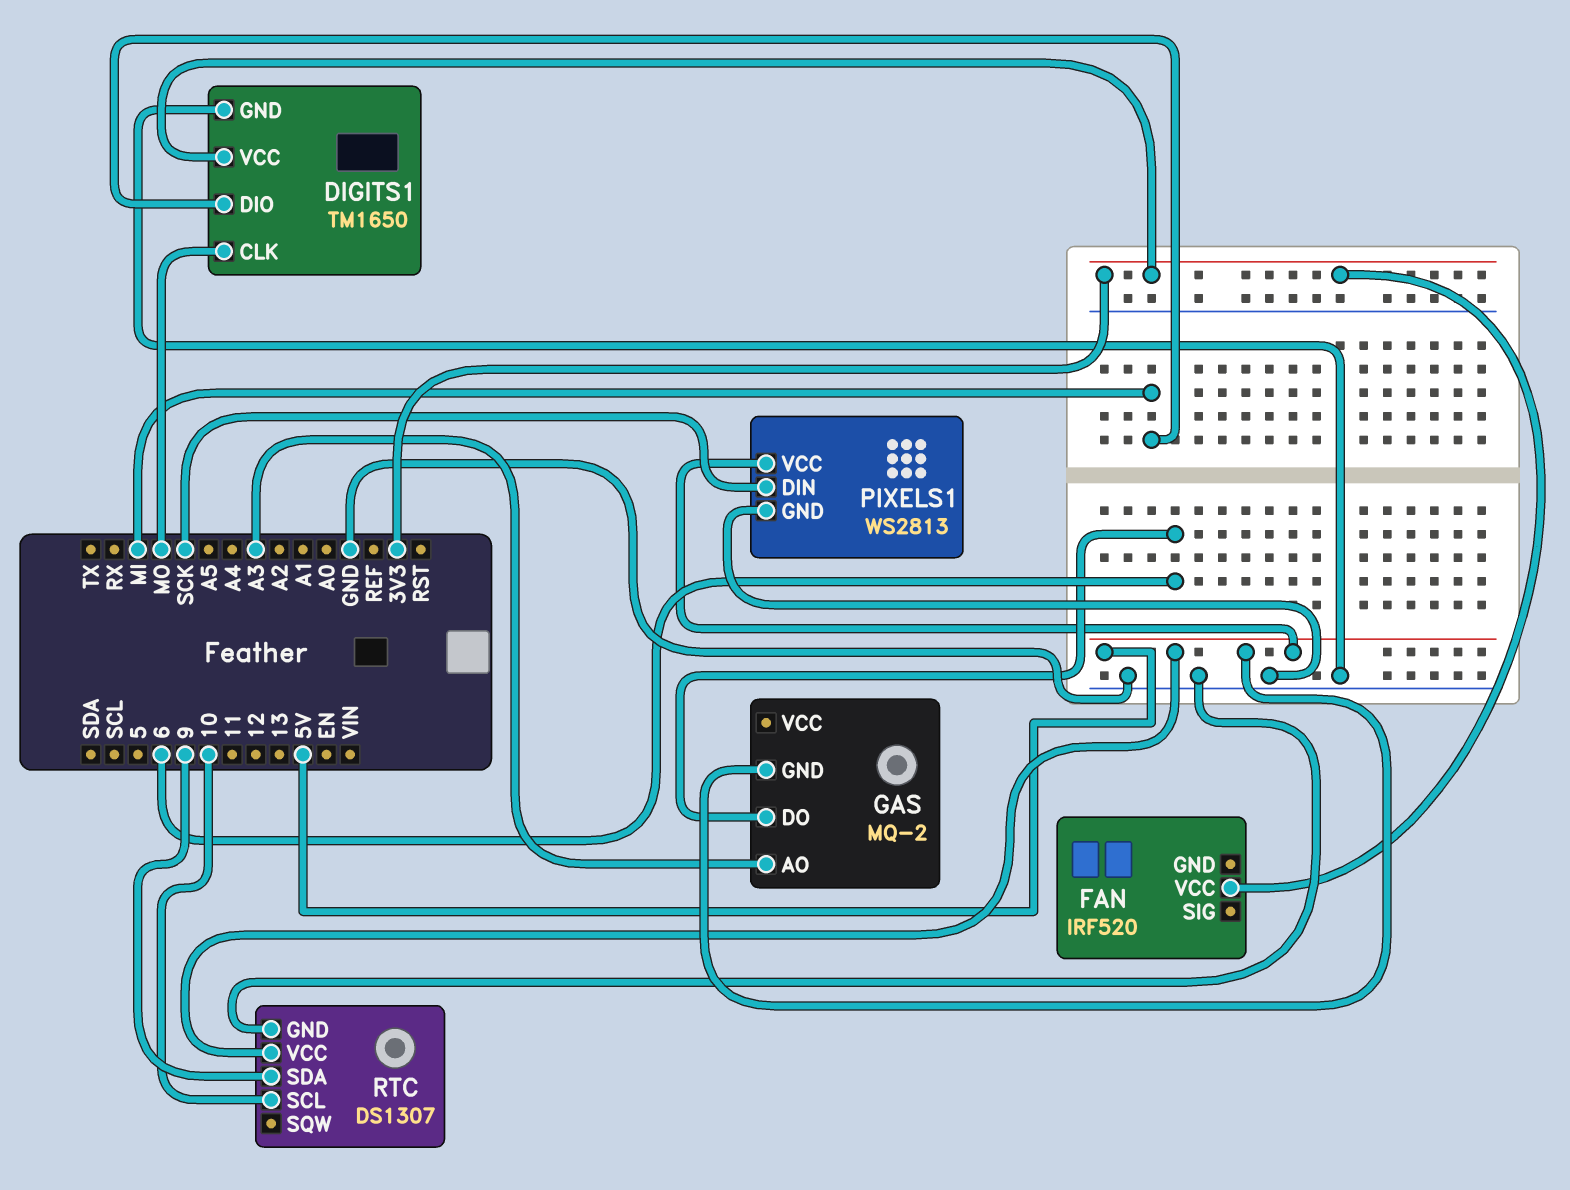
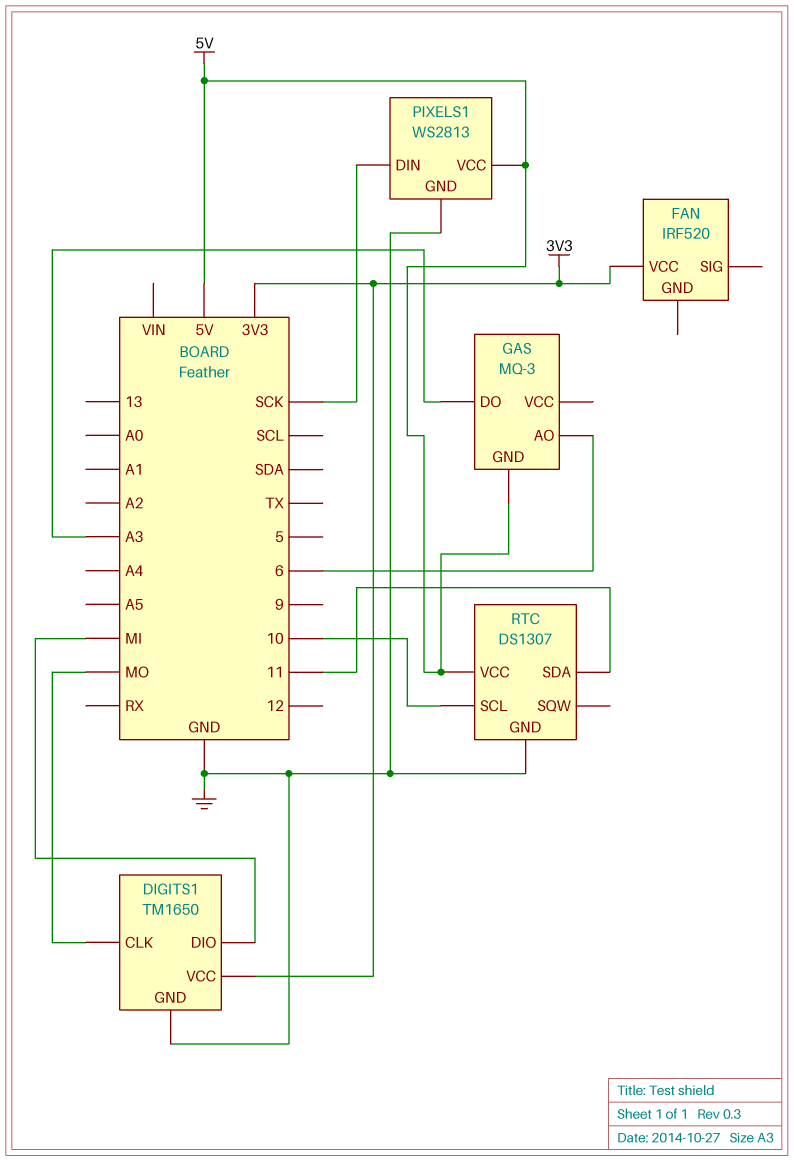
GAS: MQ-2 -> MQ-3
GAS pin AO: A3 -> 6
GAS pin DO: 6 -> A3
RTC pin SDA: 9 -> 11

